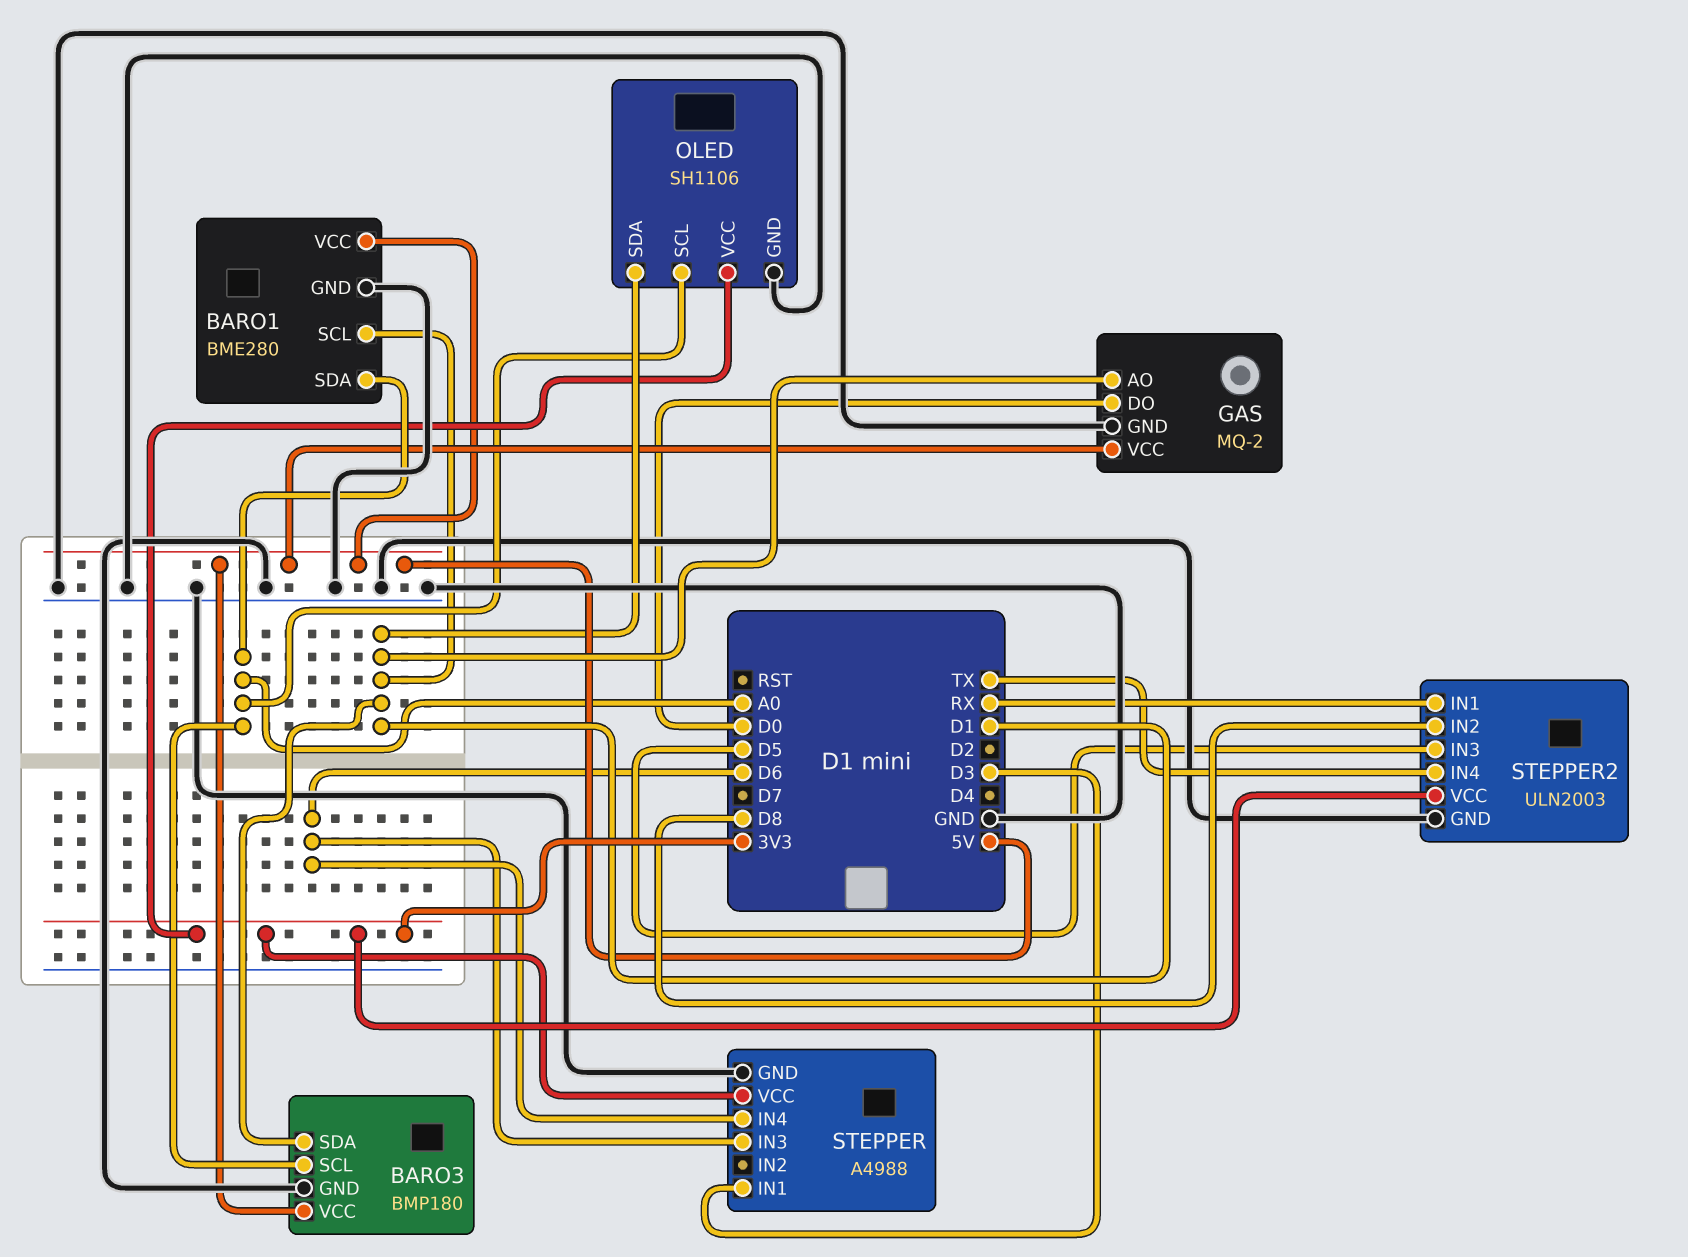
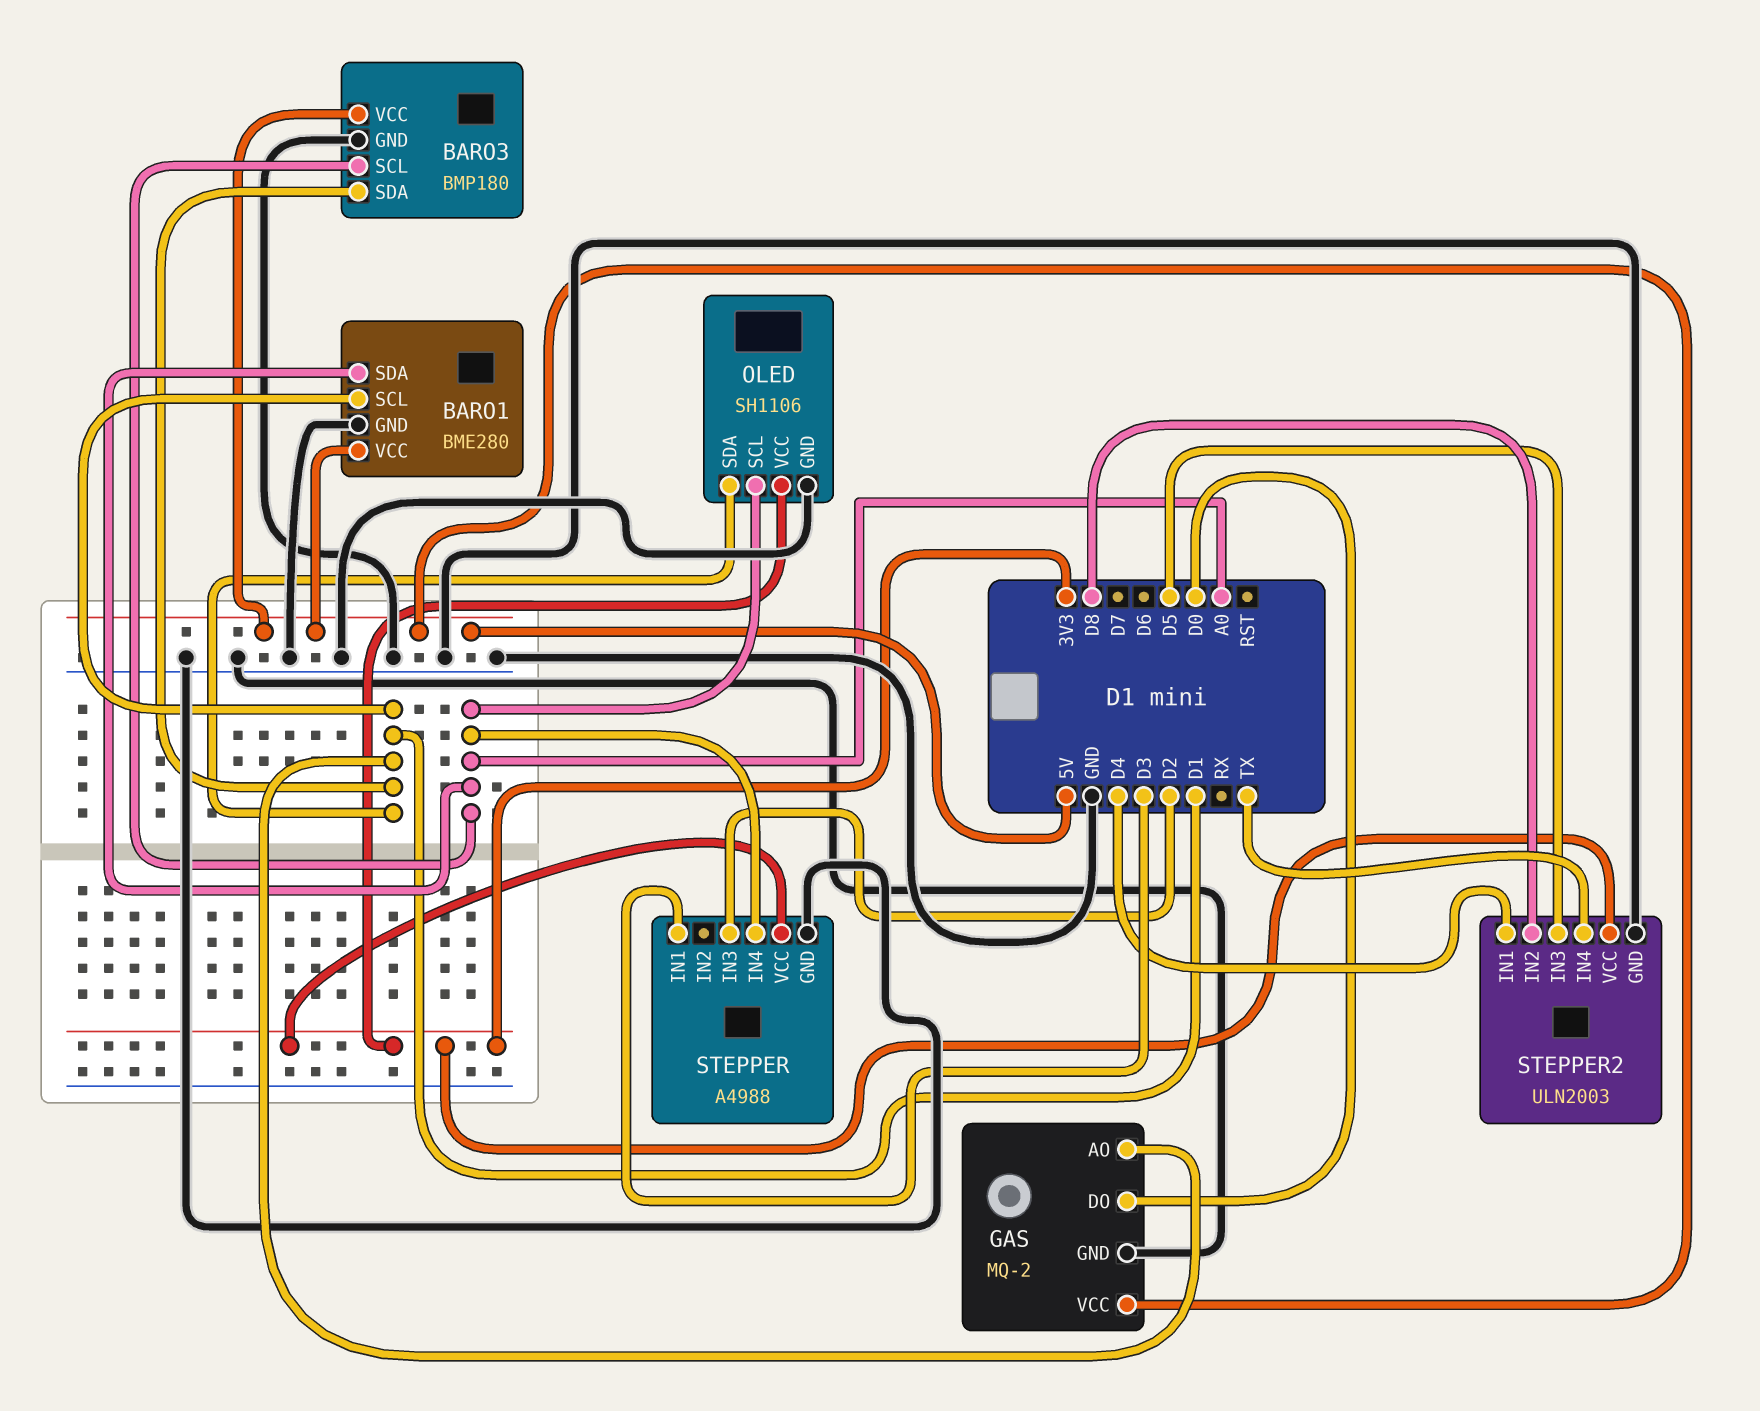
STEPPER pin IN3: D6 -> D2
STEPPER pin IN4: D6 -> A0
STEPPER2 pin IN1: RX -> D4

